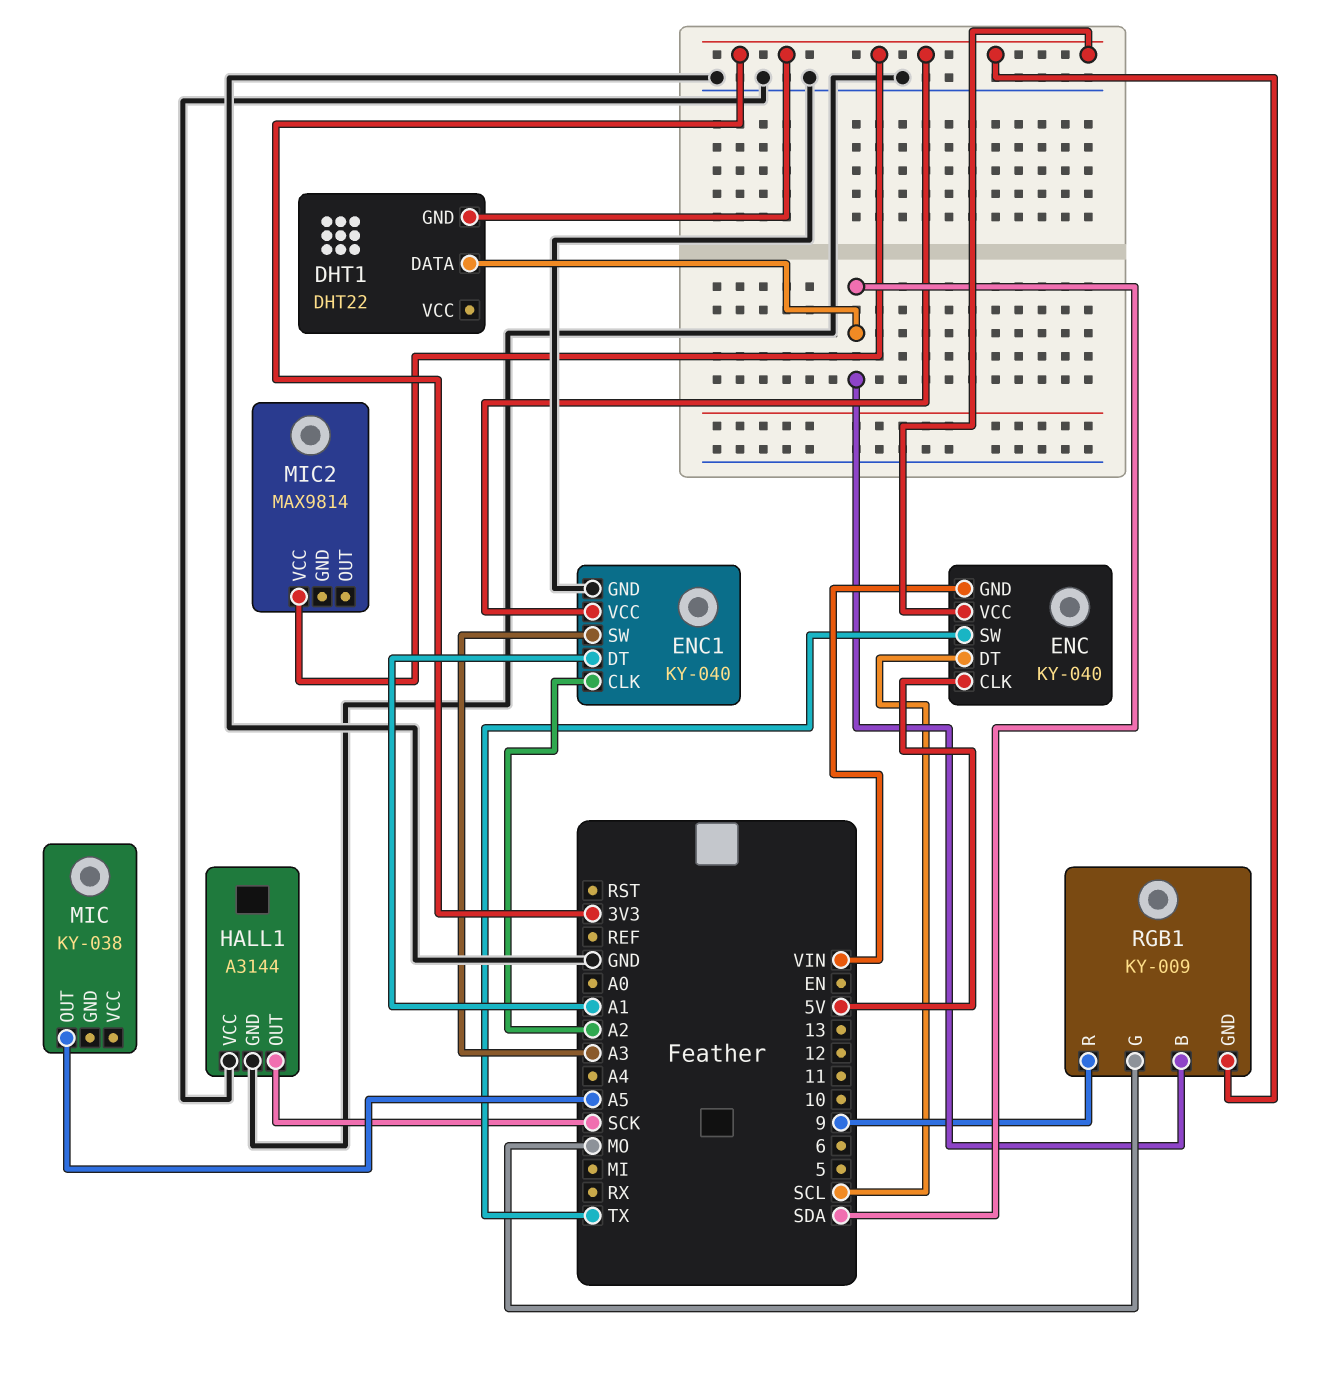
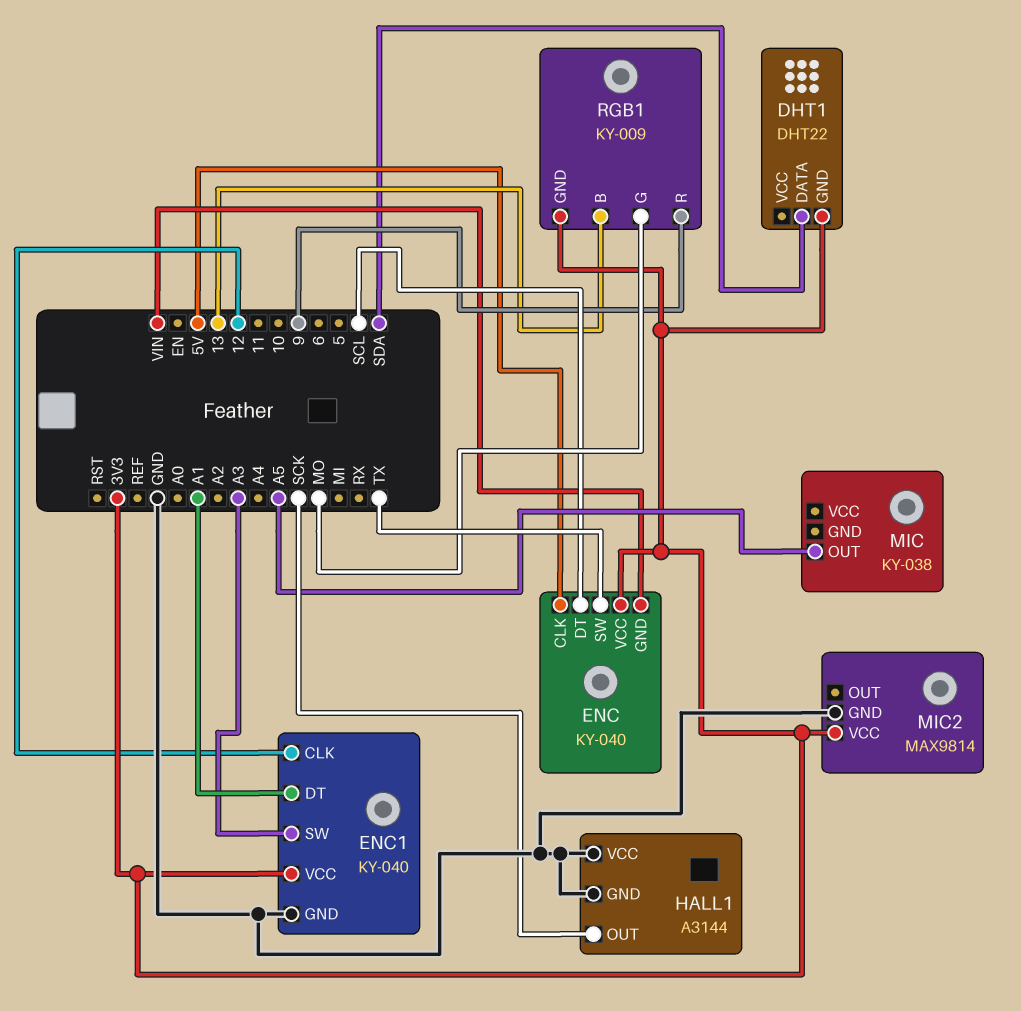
ENC1 pin CLK: A2 -> 12
MIC2 pin GND: none -> GND
RGB1 pin B: SDA -> 13

